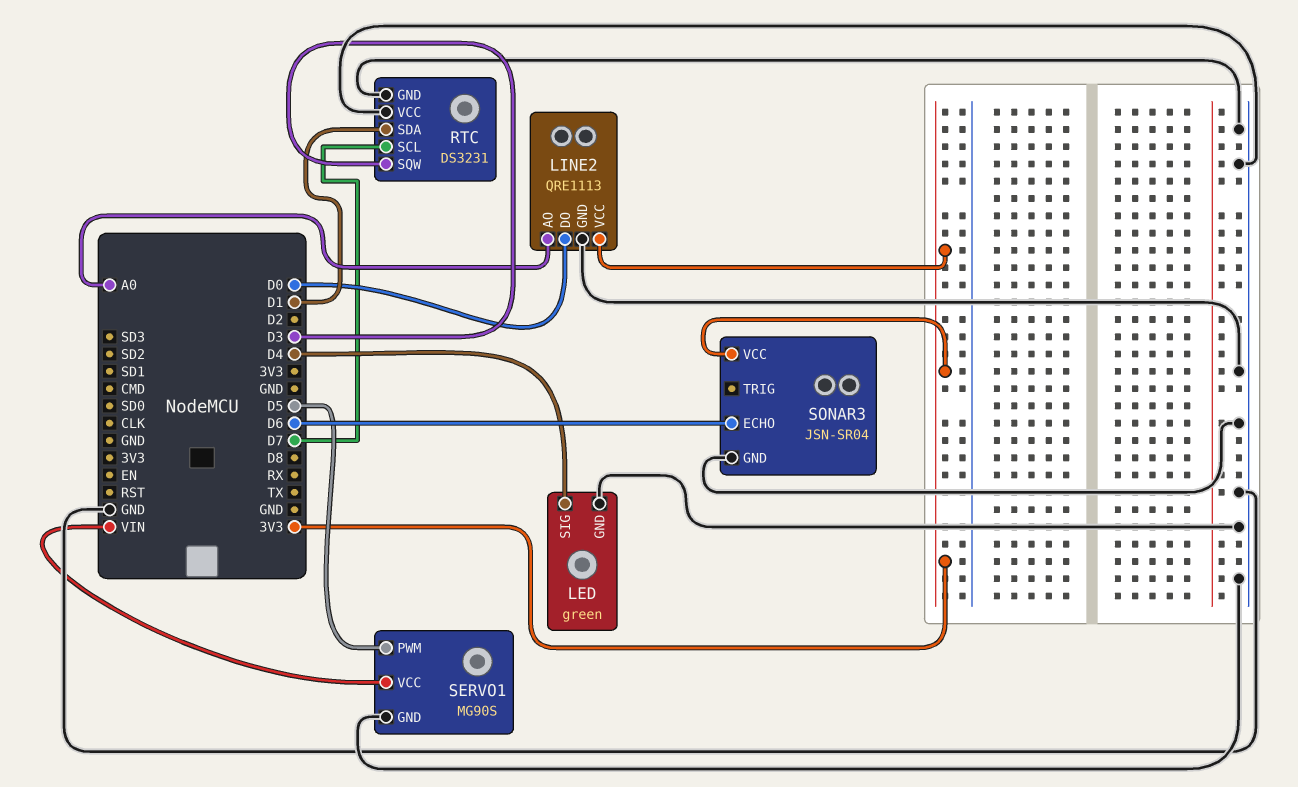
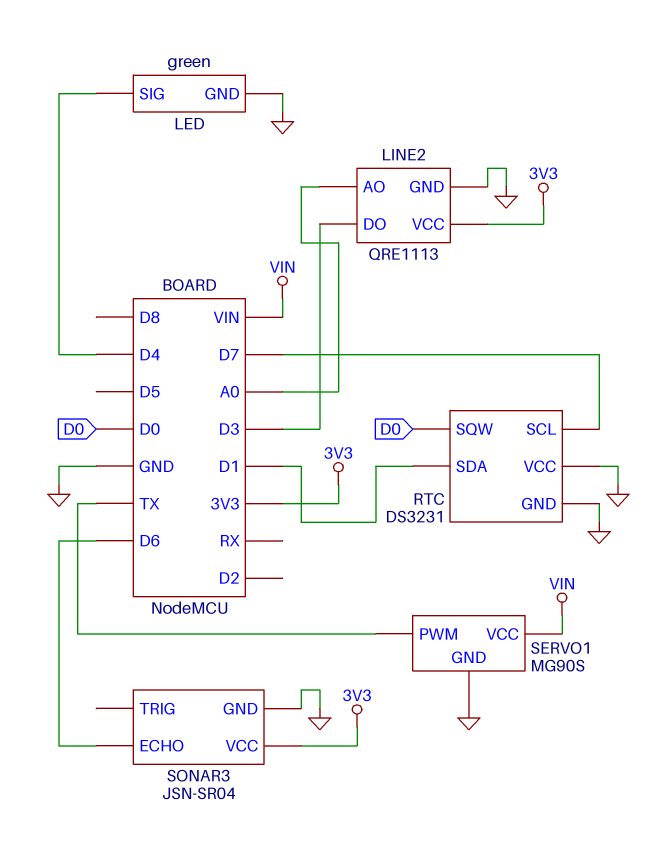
LINE2 pin DO: D0 -> D3
RTC pin SQW: D3 -> D0
SERVO1 pin PWM: D5 -> TX

